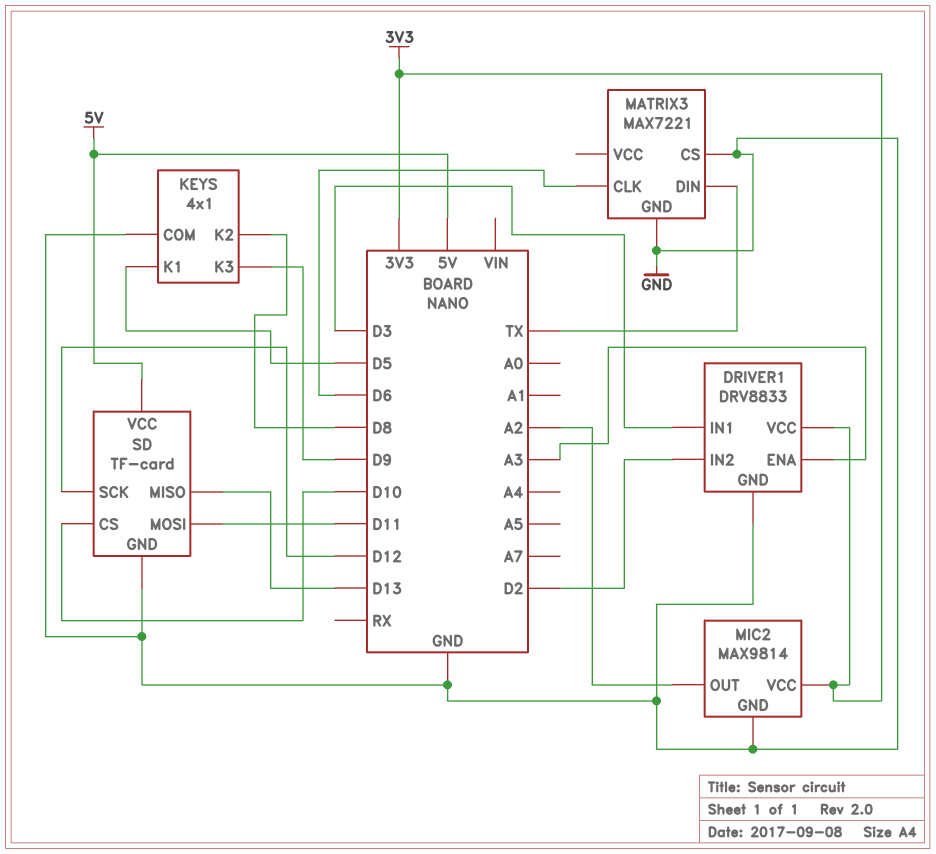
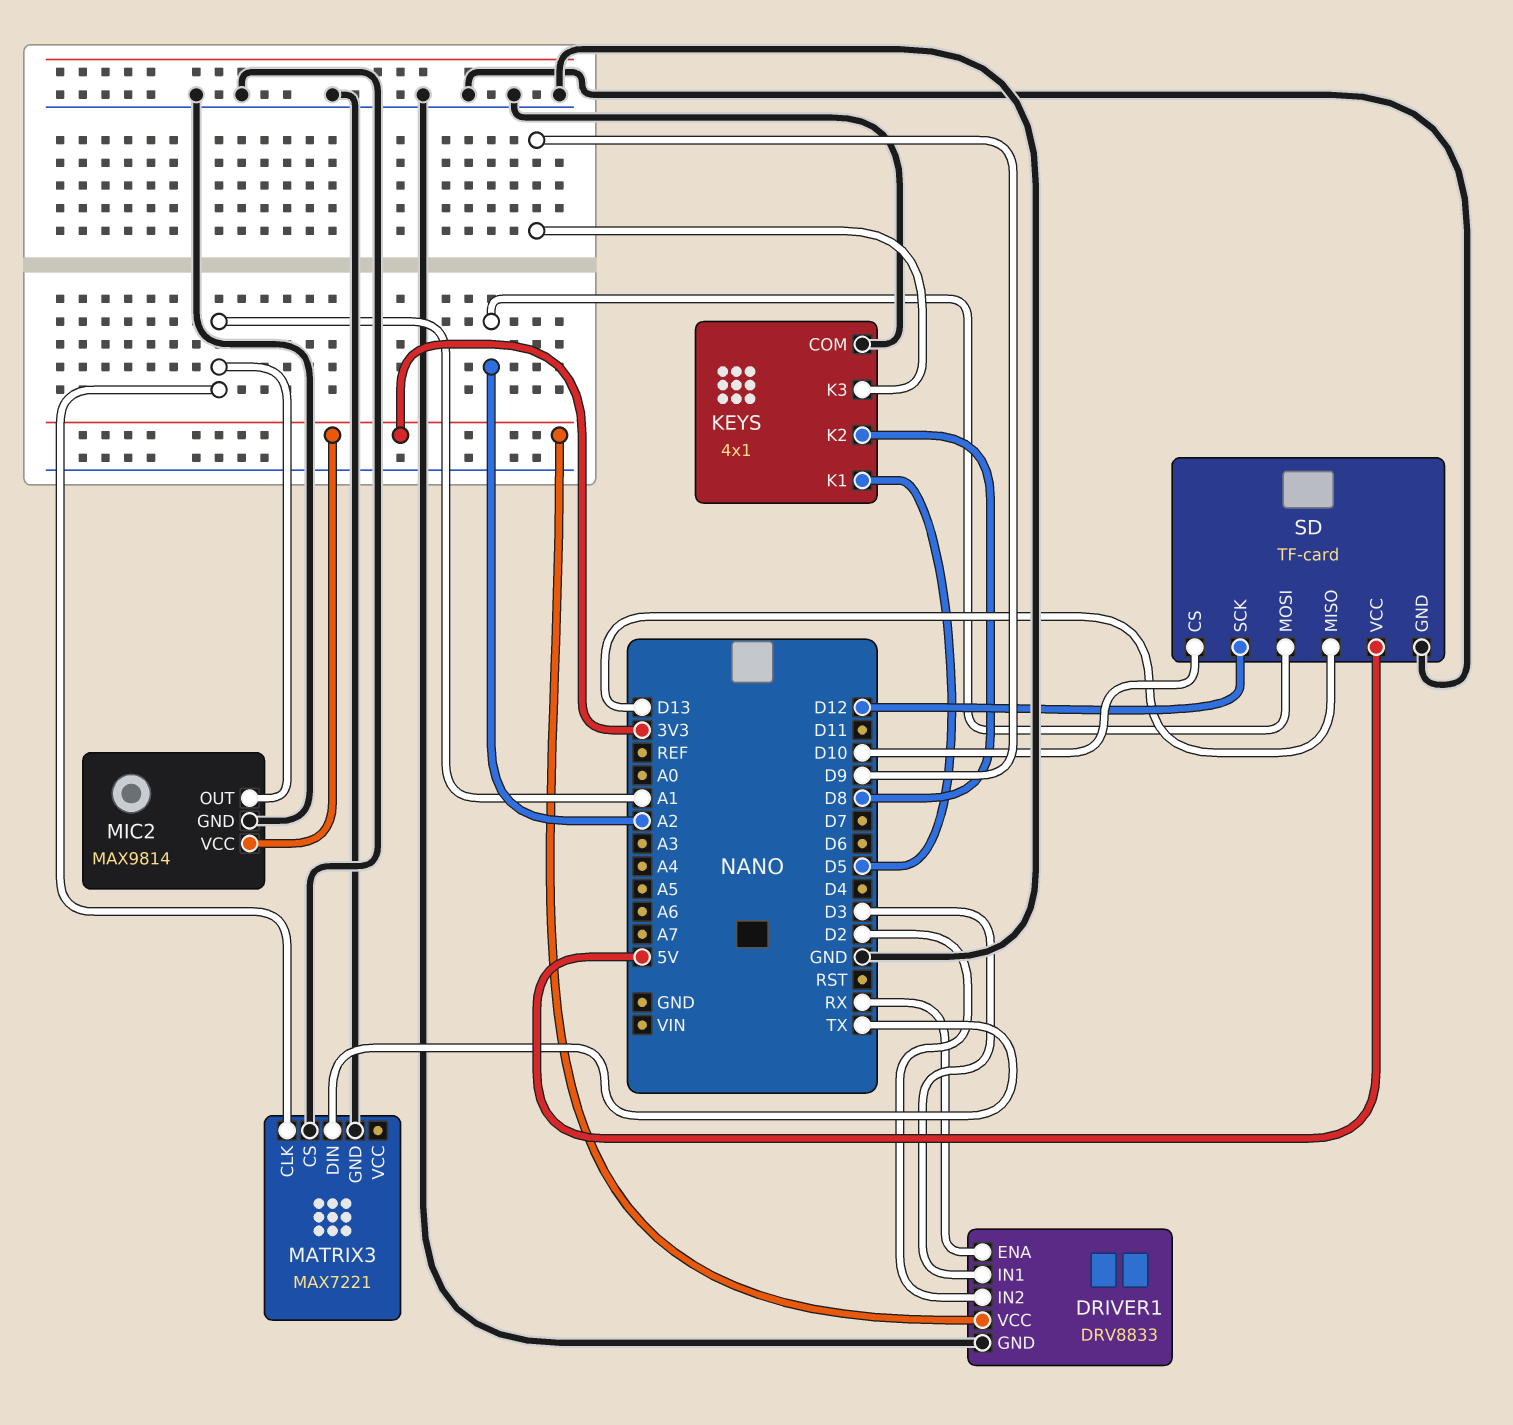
DRIVER1 pin ENA: A3 -> RX
MATRIX3 pin CLK: D6 -> A1
MIC2 pin OUT: A2 -> A1
SD pin MOSI: D11 -> A2

